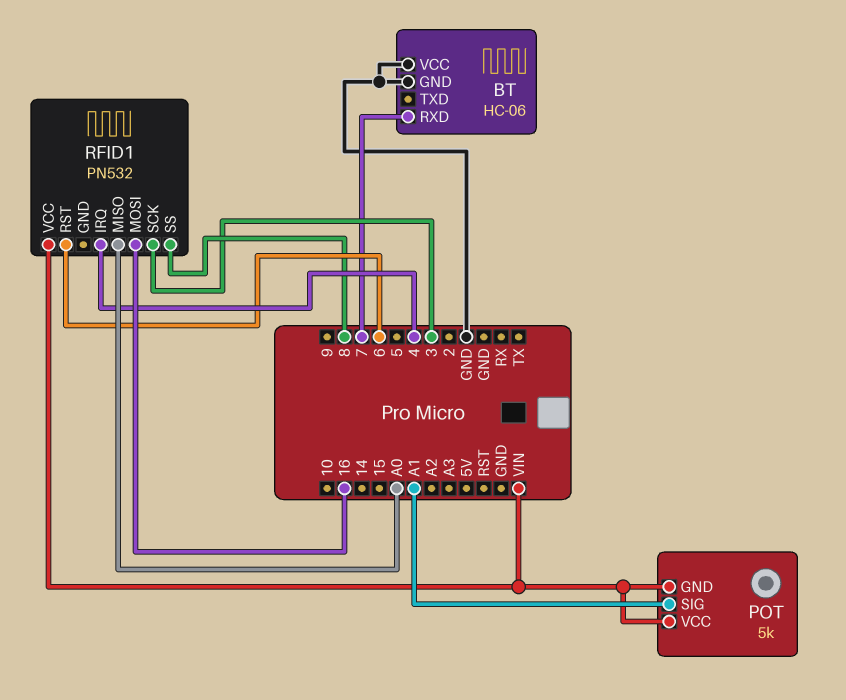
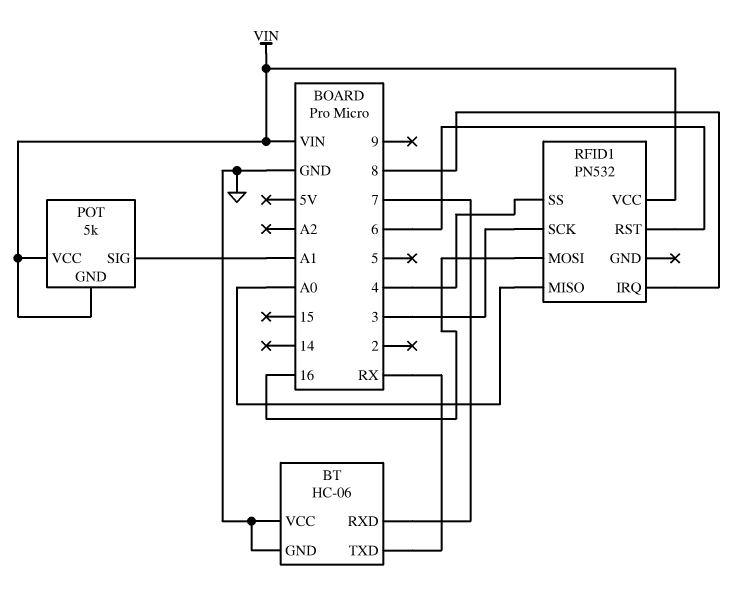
BT pin TXD: none -> RX
RFID1 pin IRQ: 4 -> 8
RFID1 pin SS: 8 -> 4

